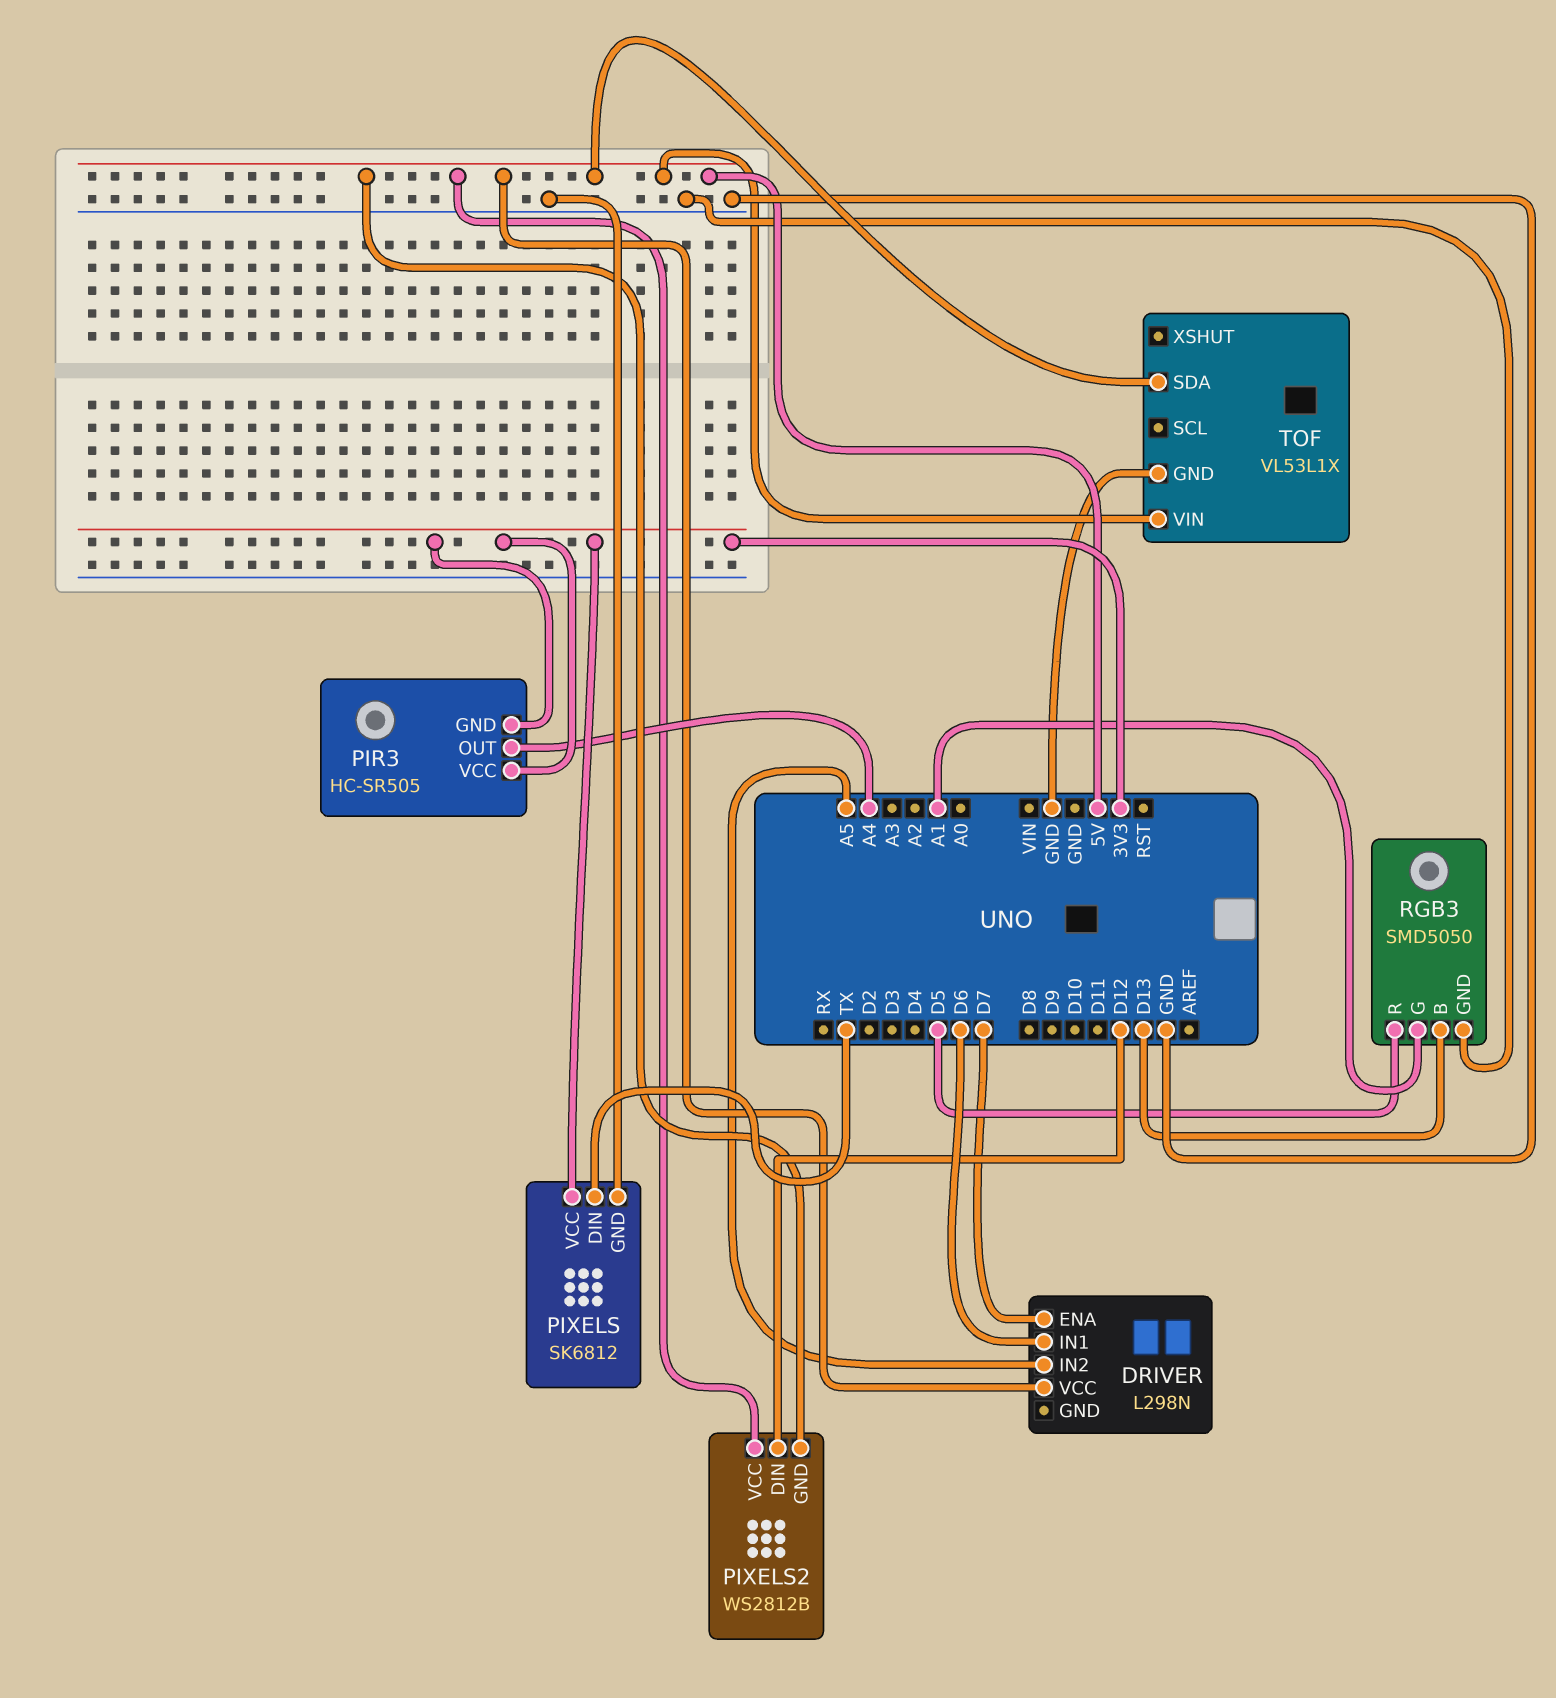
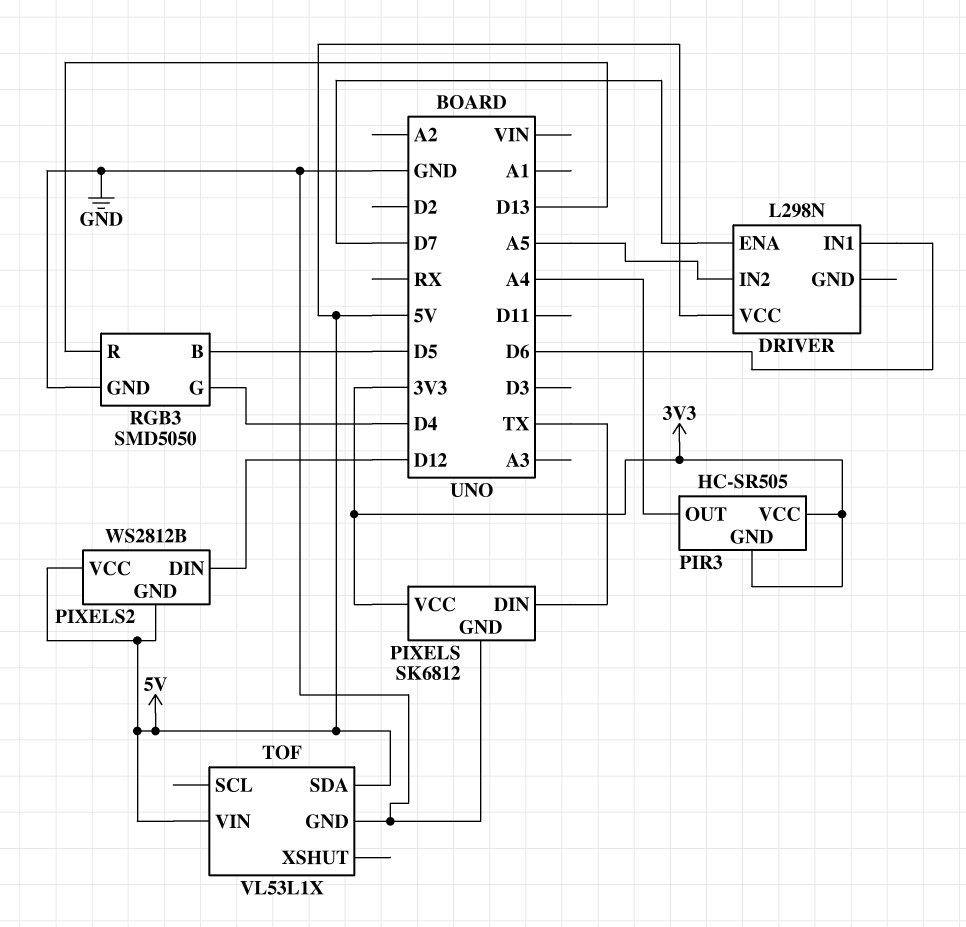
RGB3 pin B: D13 -> D5
RGB3 pin G: A1 -> D4
RGB3 pin R: D5 -> D13

